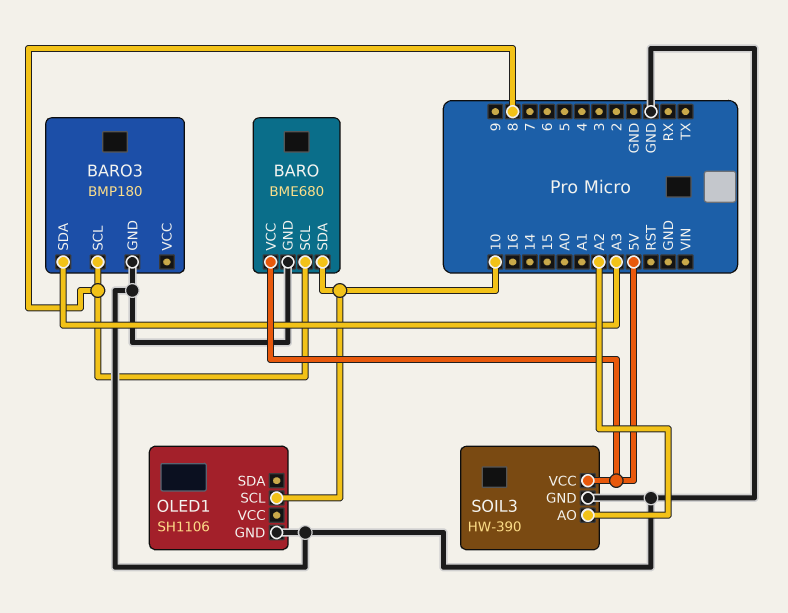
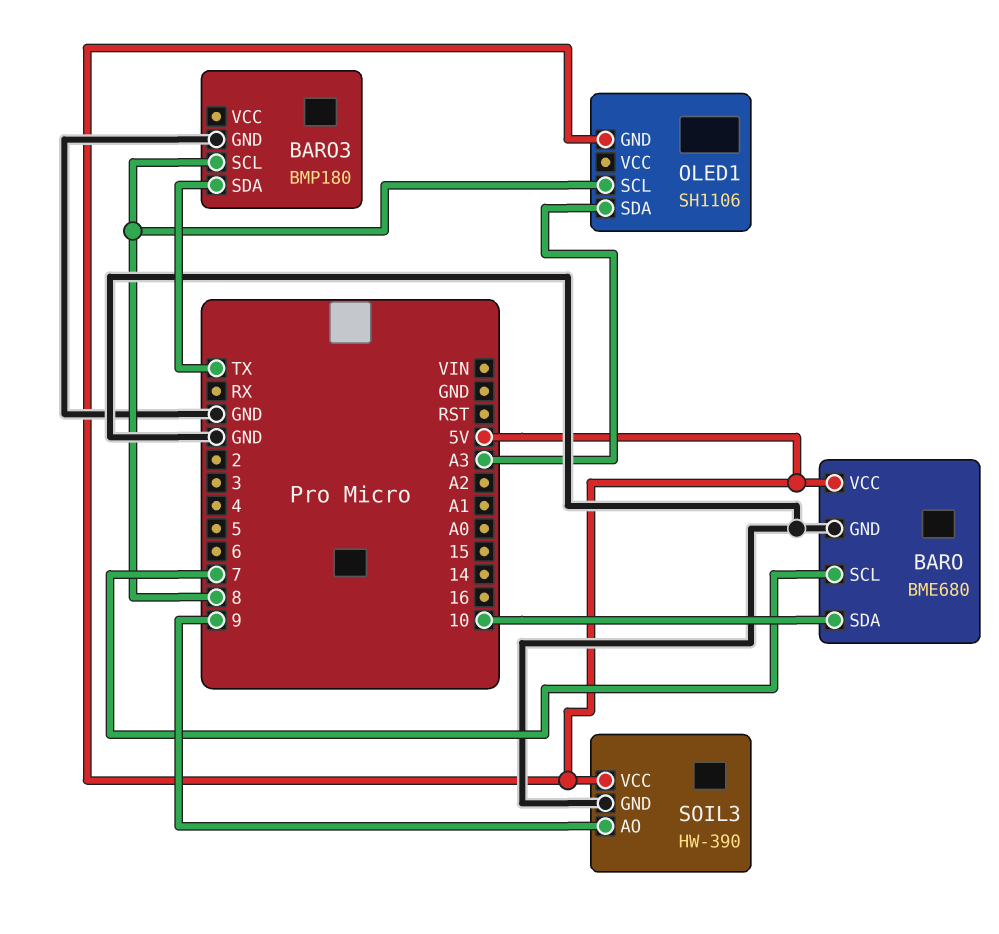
BARO pin SCL: 8 -> 7
BARO3 pin SDA: A3 -> TX
OLED1 pin GND: GND -> 5V
OLED1 pin SCL: 10 -> 8
OLED1 pin SDA: none -> A3
SOIL3 pin AO: A2 -> 9

